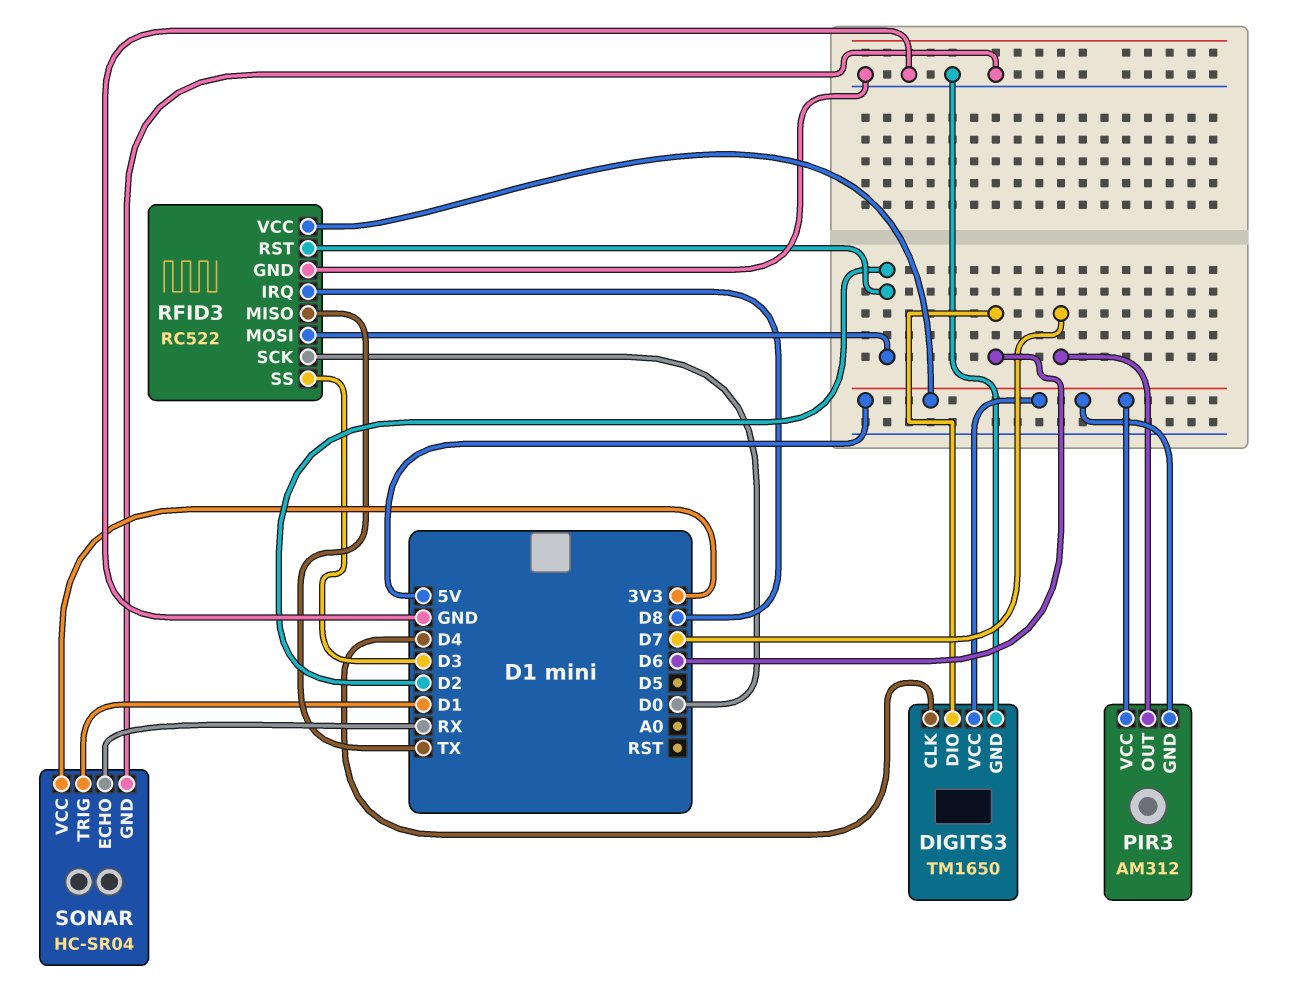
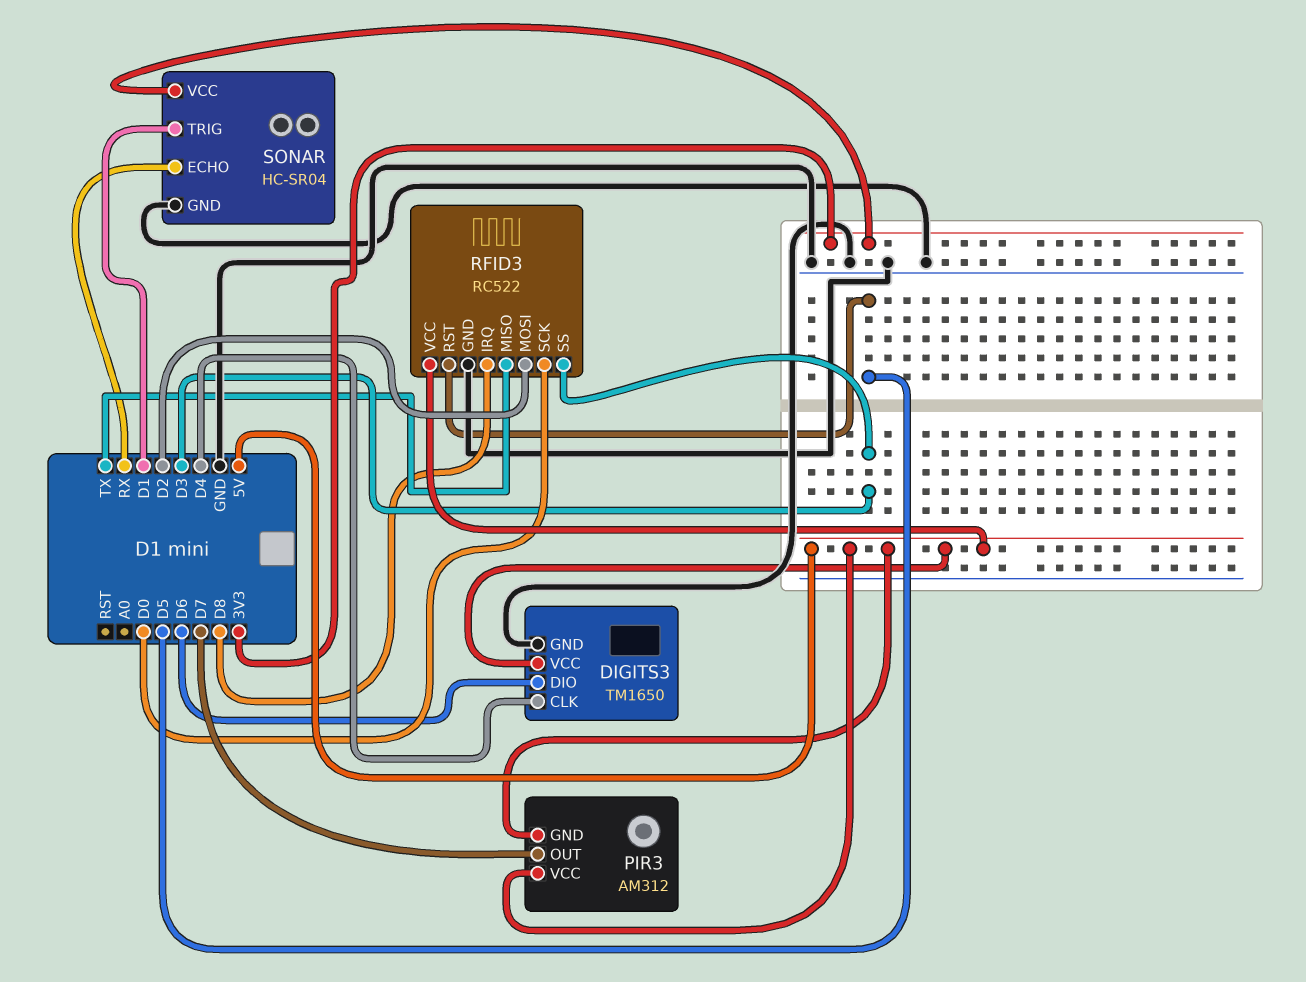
RFID3 pin RST: D2 -> D5

